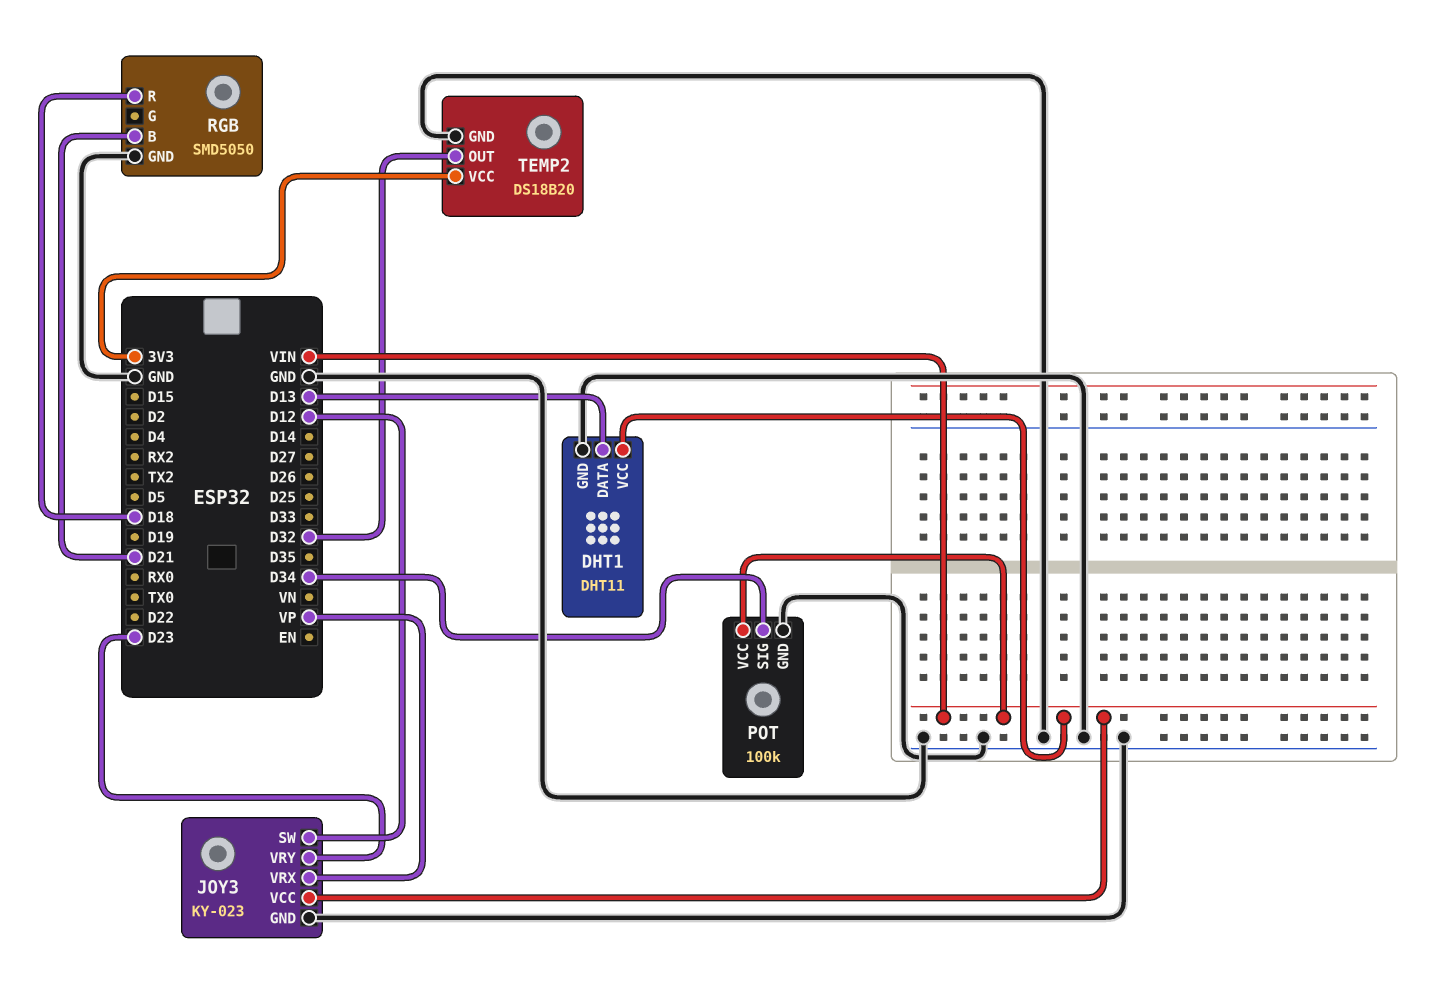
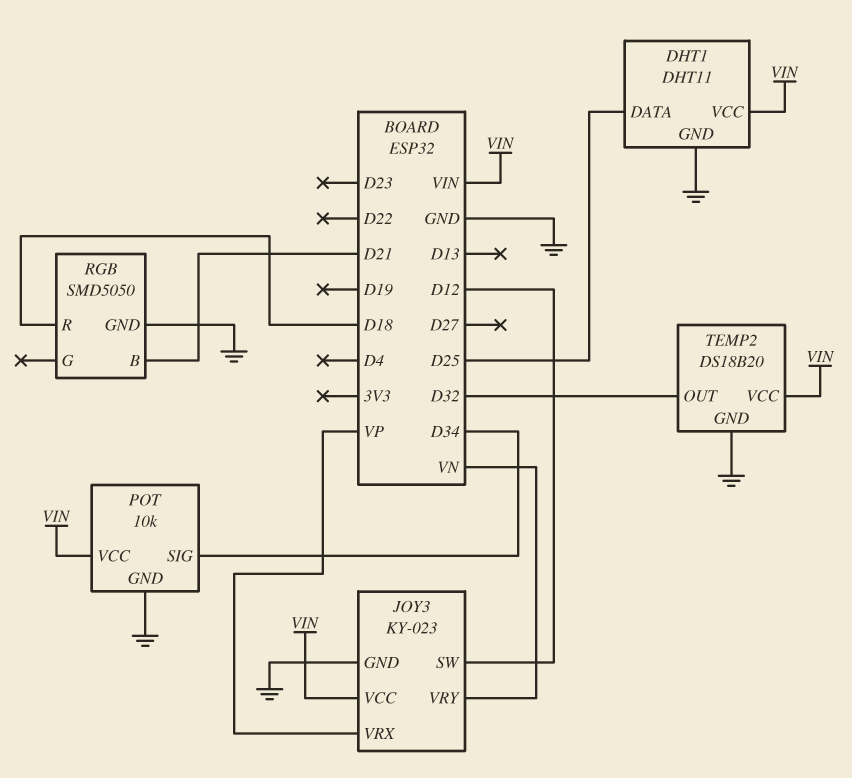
DHT1 pin DATA: D13 -> D25
JOY3 pin VRY: D23 -> VN
POT: 100k -> 10k
TEMP2 pin VCC: 3V3 -> VIN

